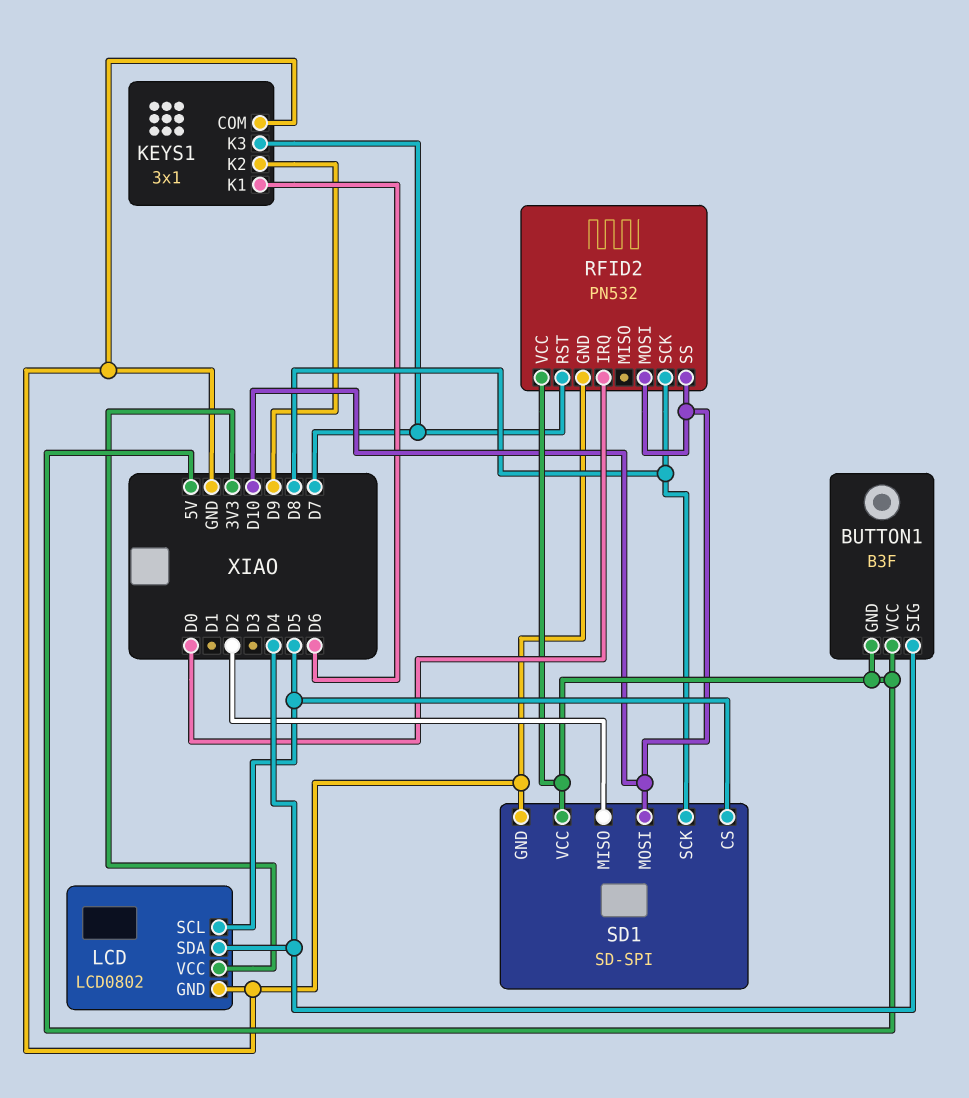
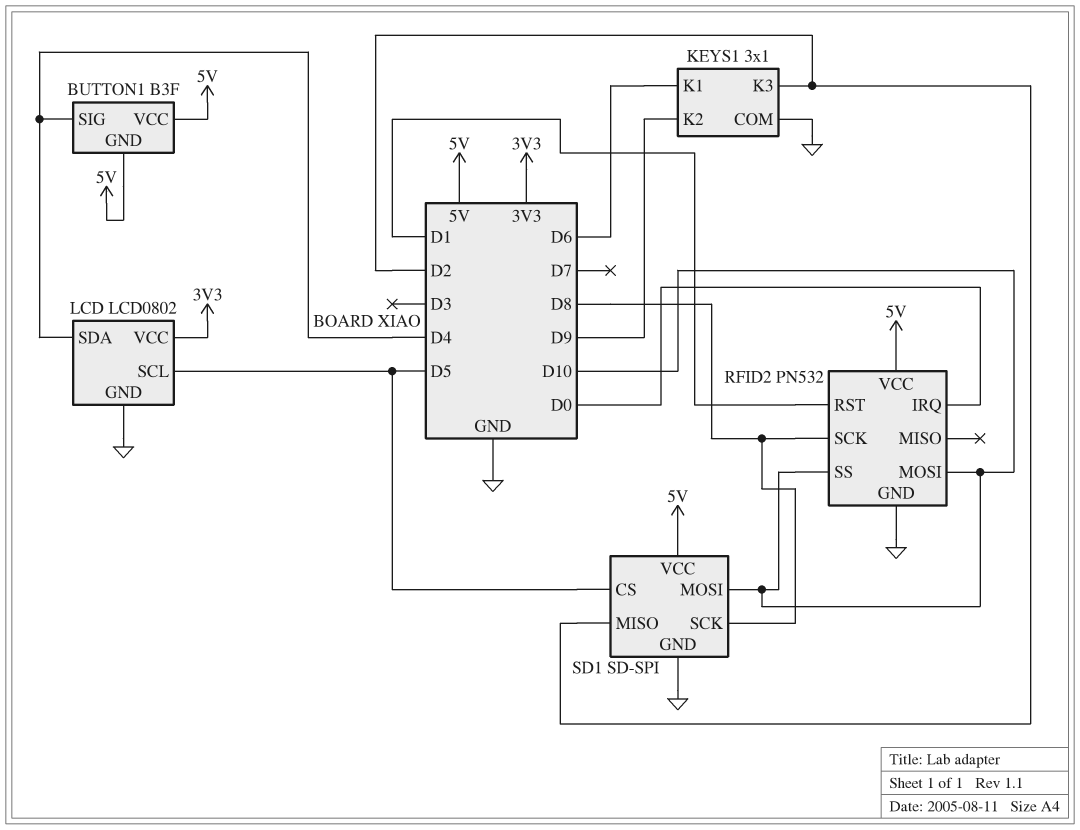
KEYS1 pin K3: D7 -> D2
RFID2 pin RST: D7 -> D1

